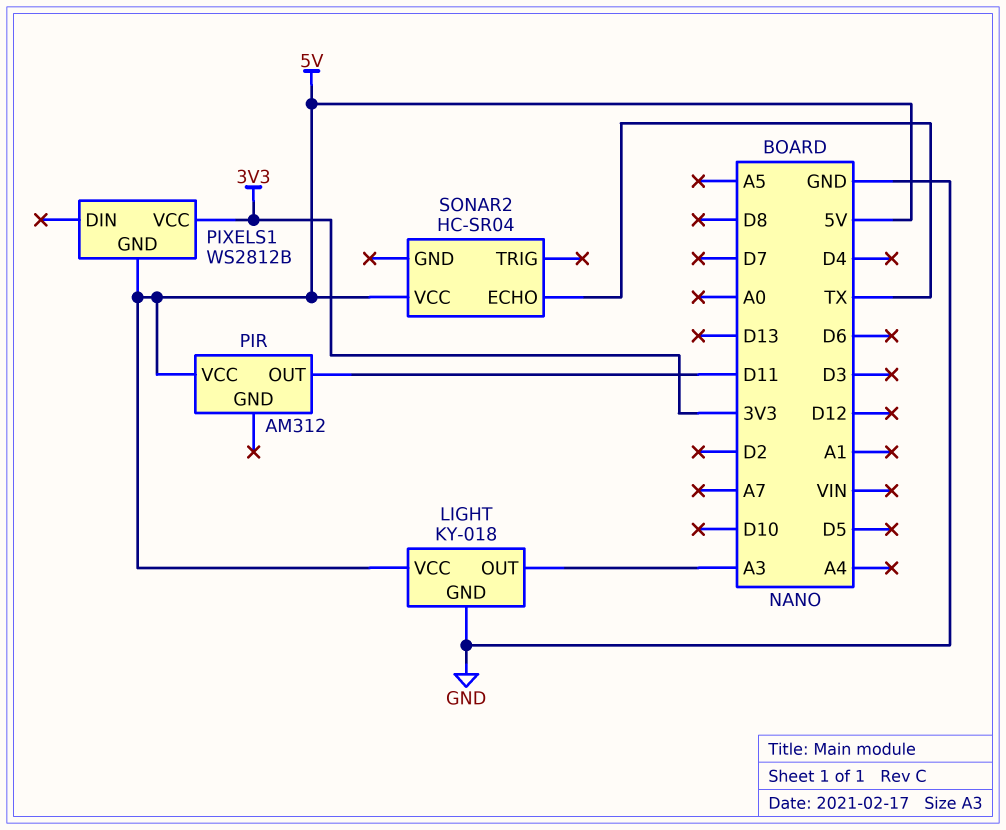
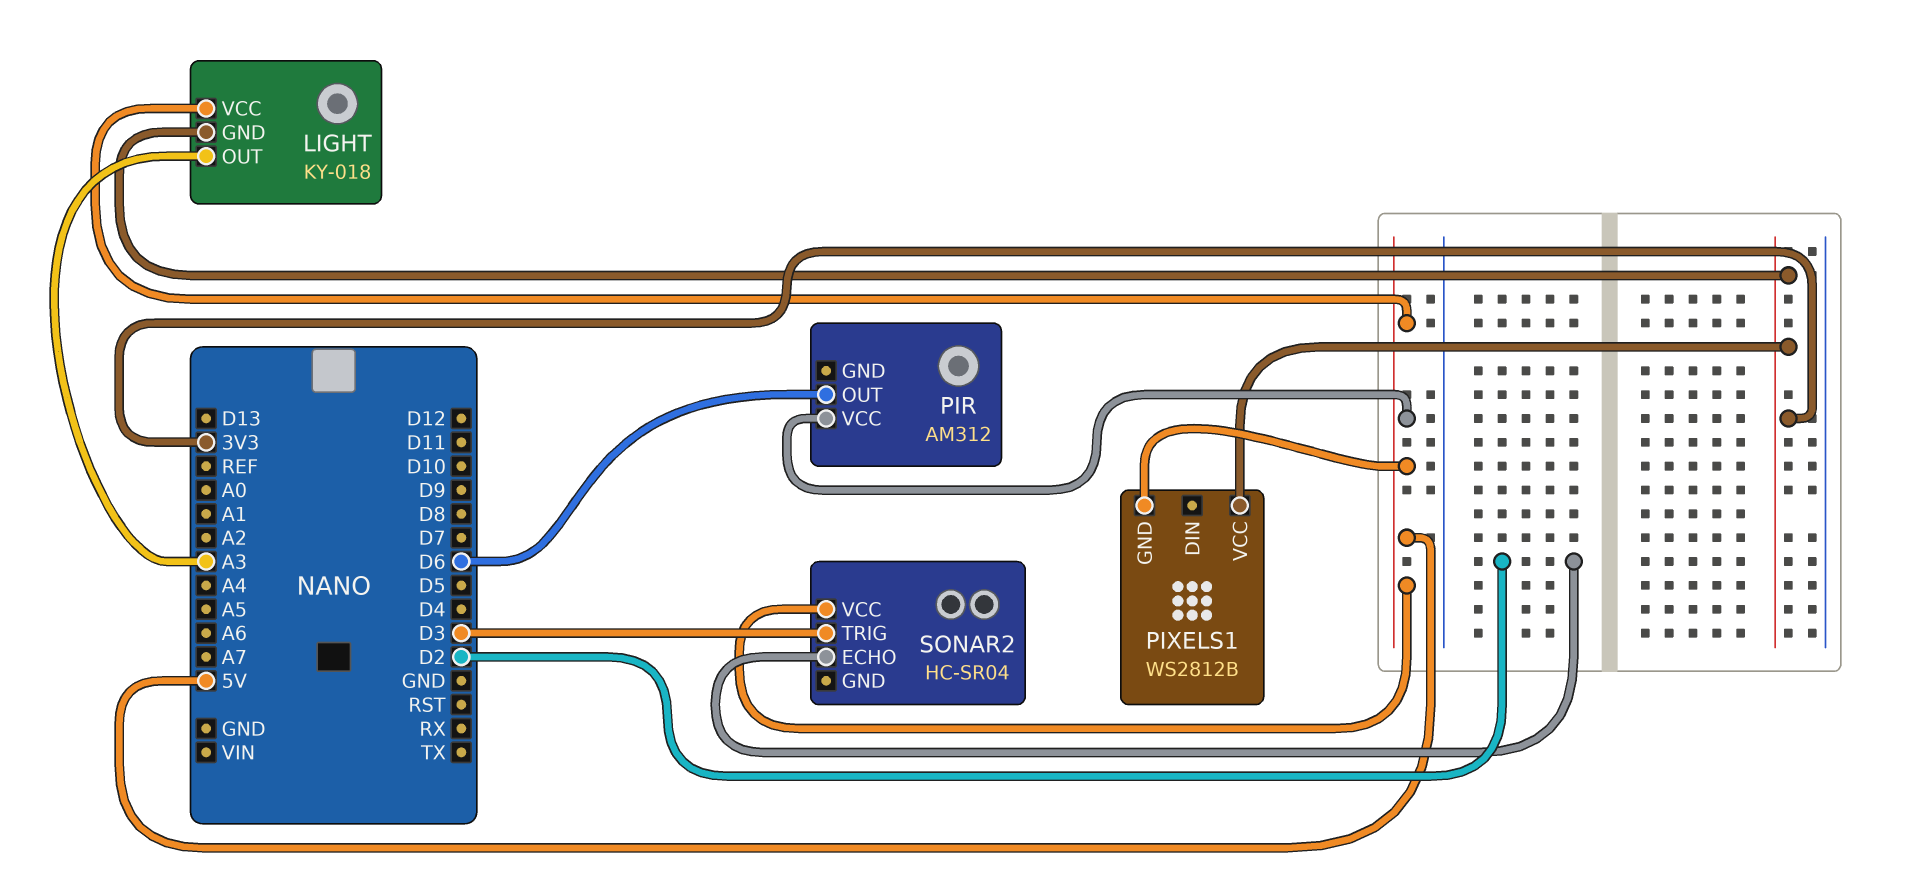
LIGHT pin GND: GND -> 3V3
PIR pin OUT: D11 -> D6
SONAR2 pin ECHO: TX -> D2
SONAR2 pin TRIG: none -> D3

